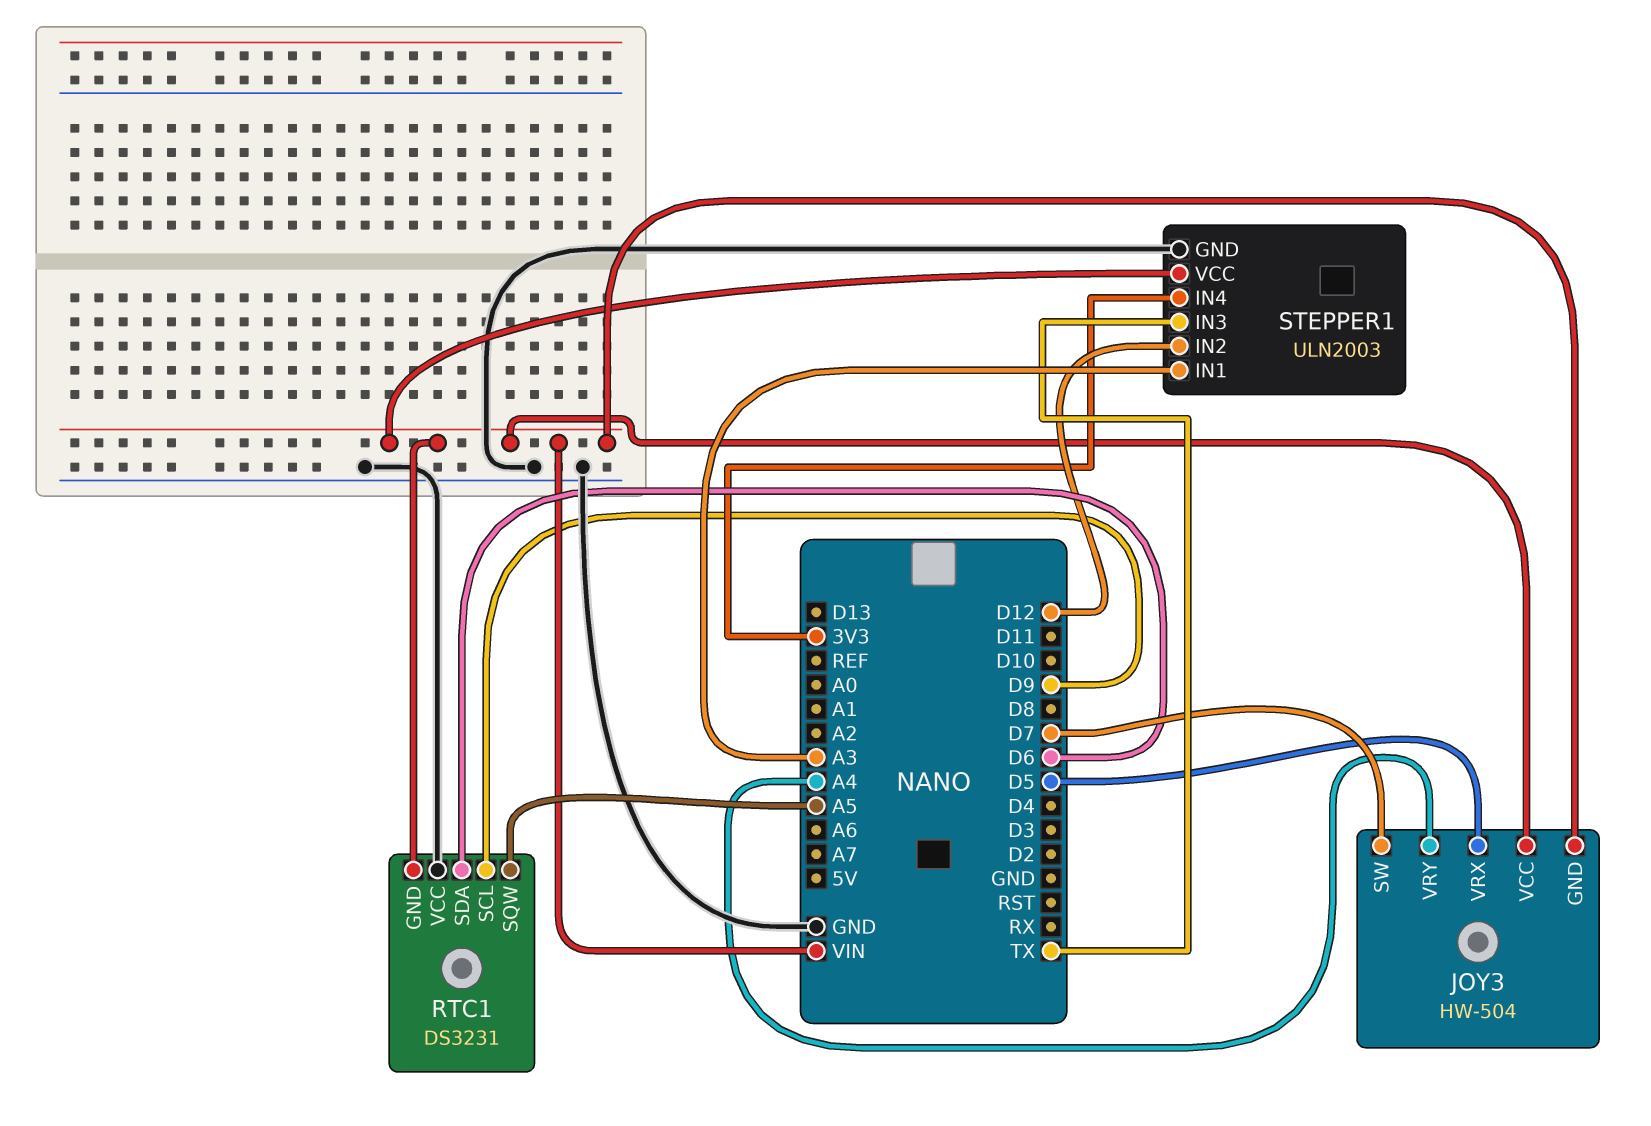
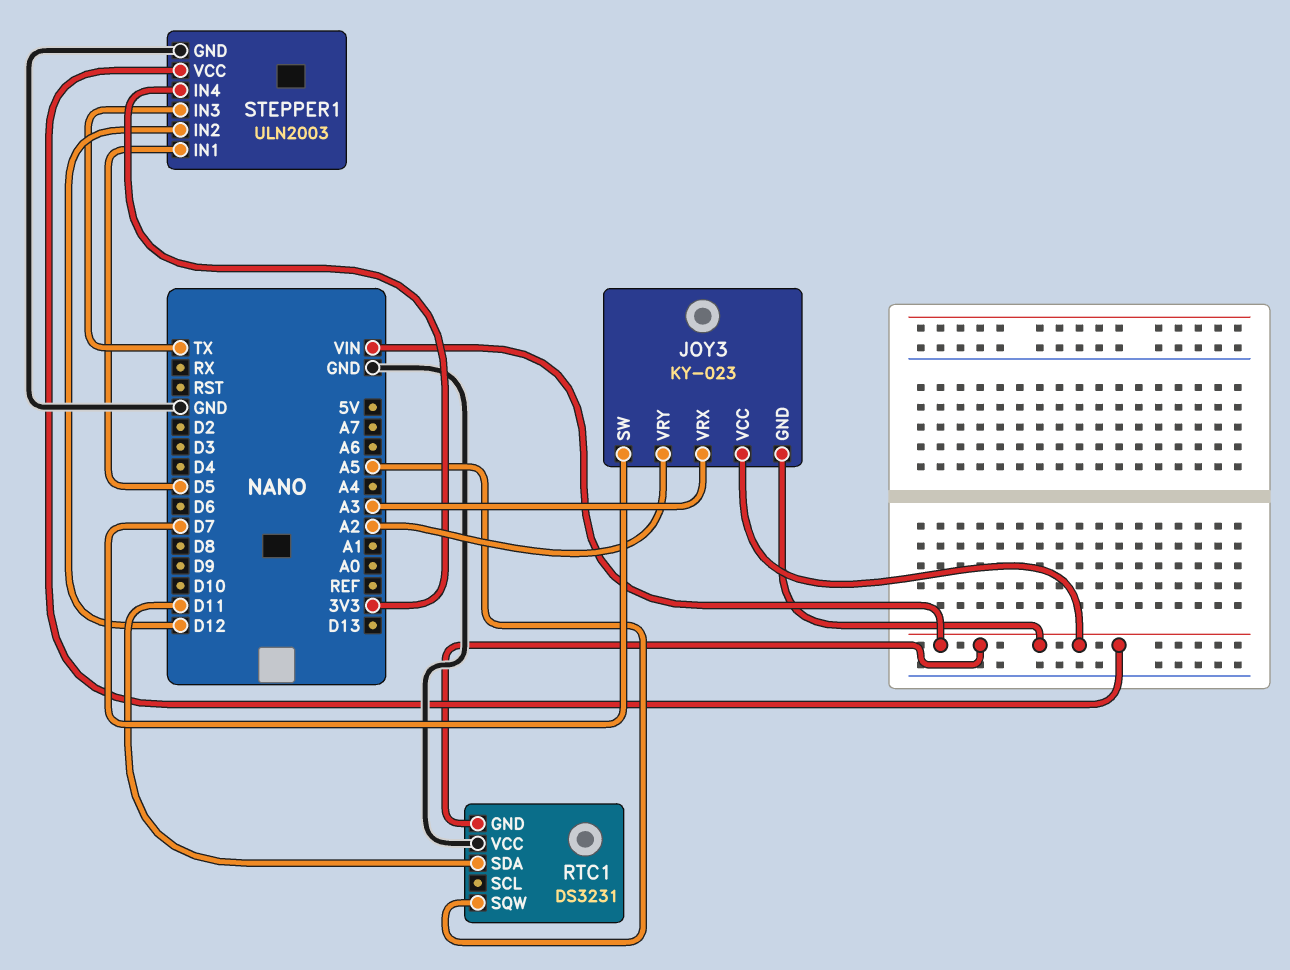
JOY3: HW-504 -> KY-023
JOY3 pin VRX: D5 -> A3
JOY3 pin VRY: A4 -> A2
RTC1 pin SCL: D9 -> none
RTC1 pin SDA: D6 -> D11
STEPPER1 pin IN1: A3 -> D5

